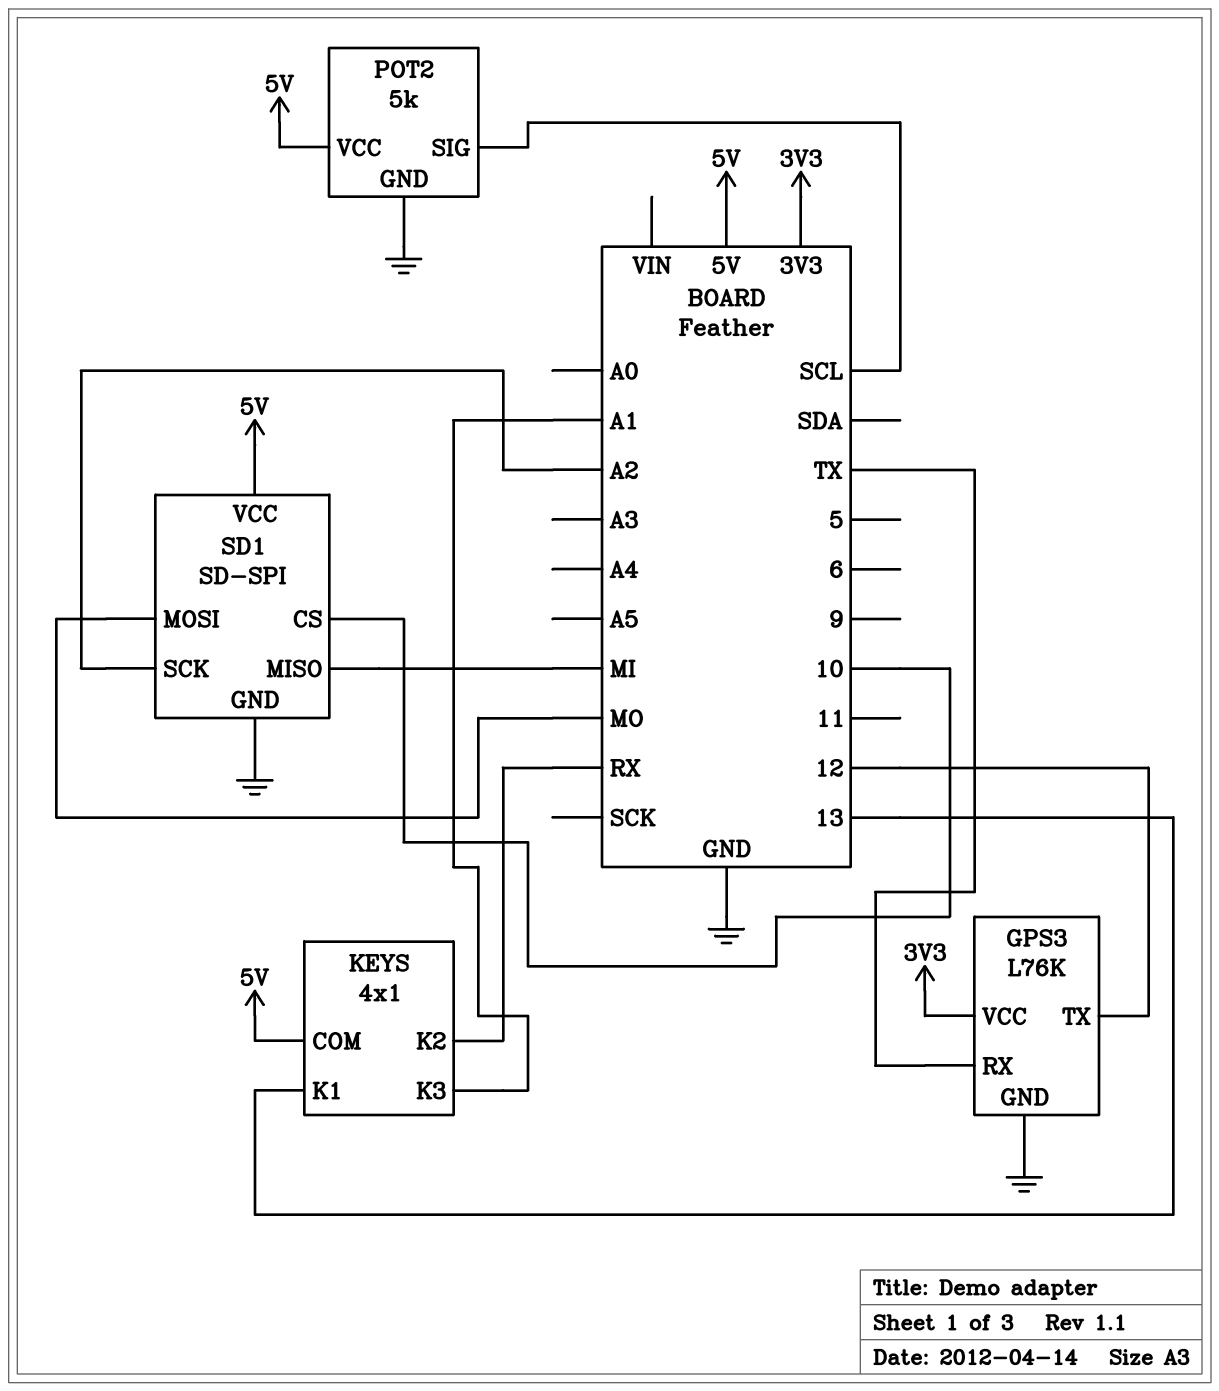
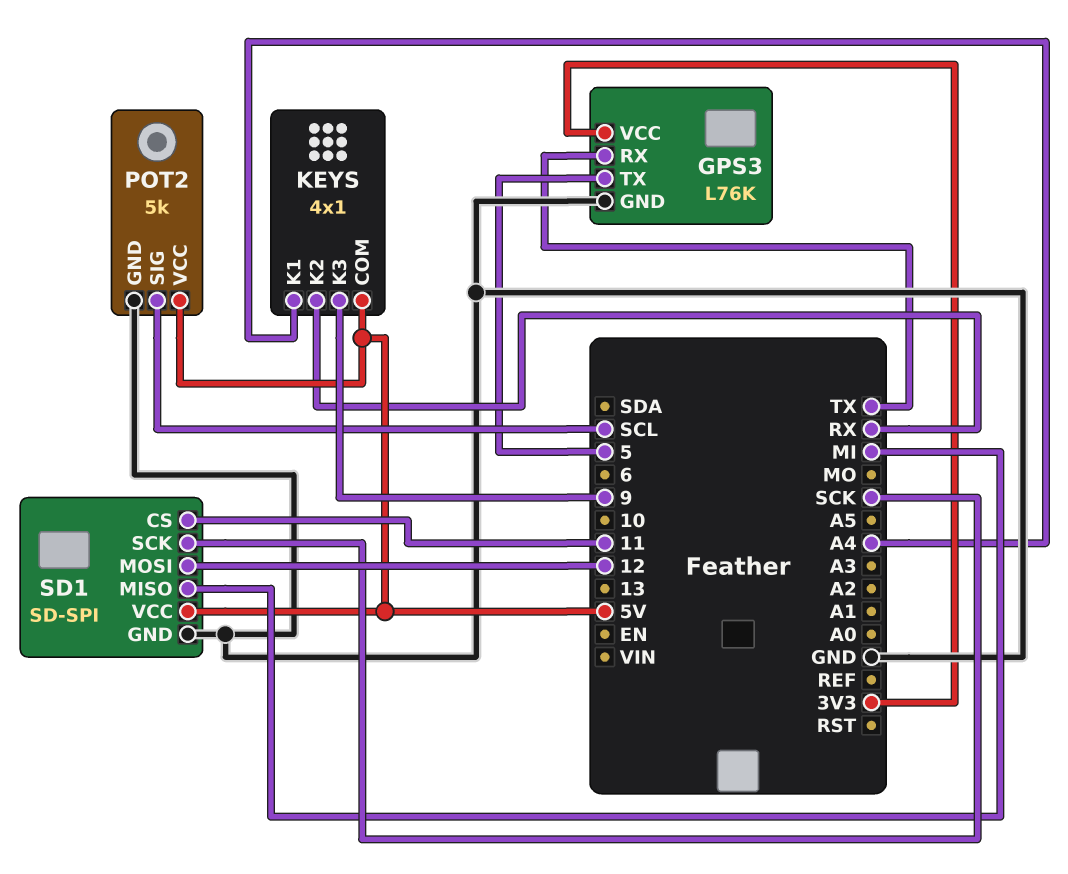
GPS3 pin TX: 12 -> 5
KEYS pin K1: 13 -> A4
KEYS pin K3: A1 -> 9
SD1 pin CS: 10 -> 11
SD1 pin MOSI: MO -> 12
SD1 pin SCK: A2 -> SCK

